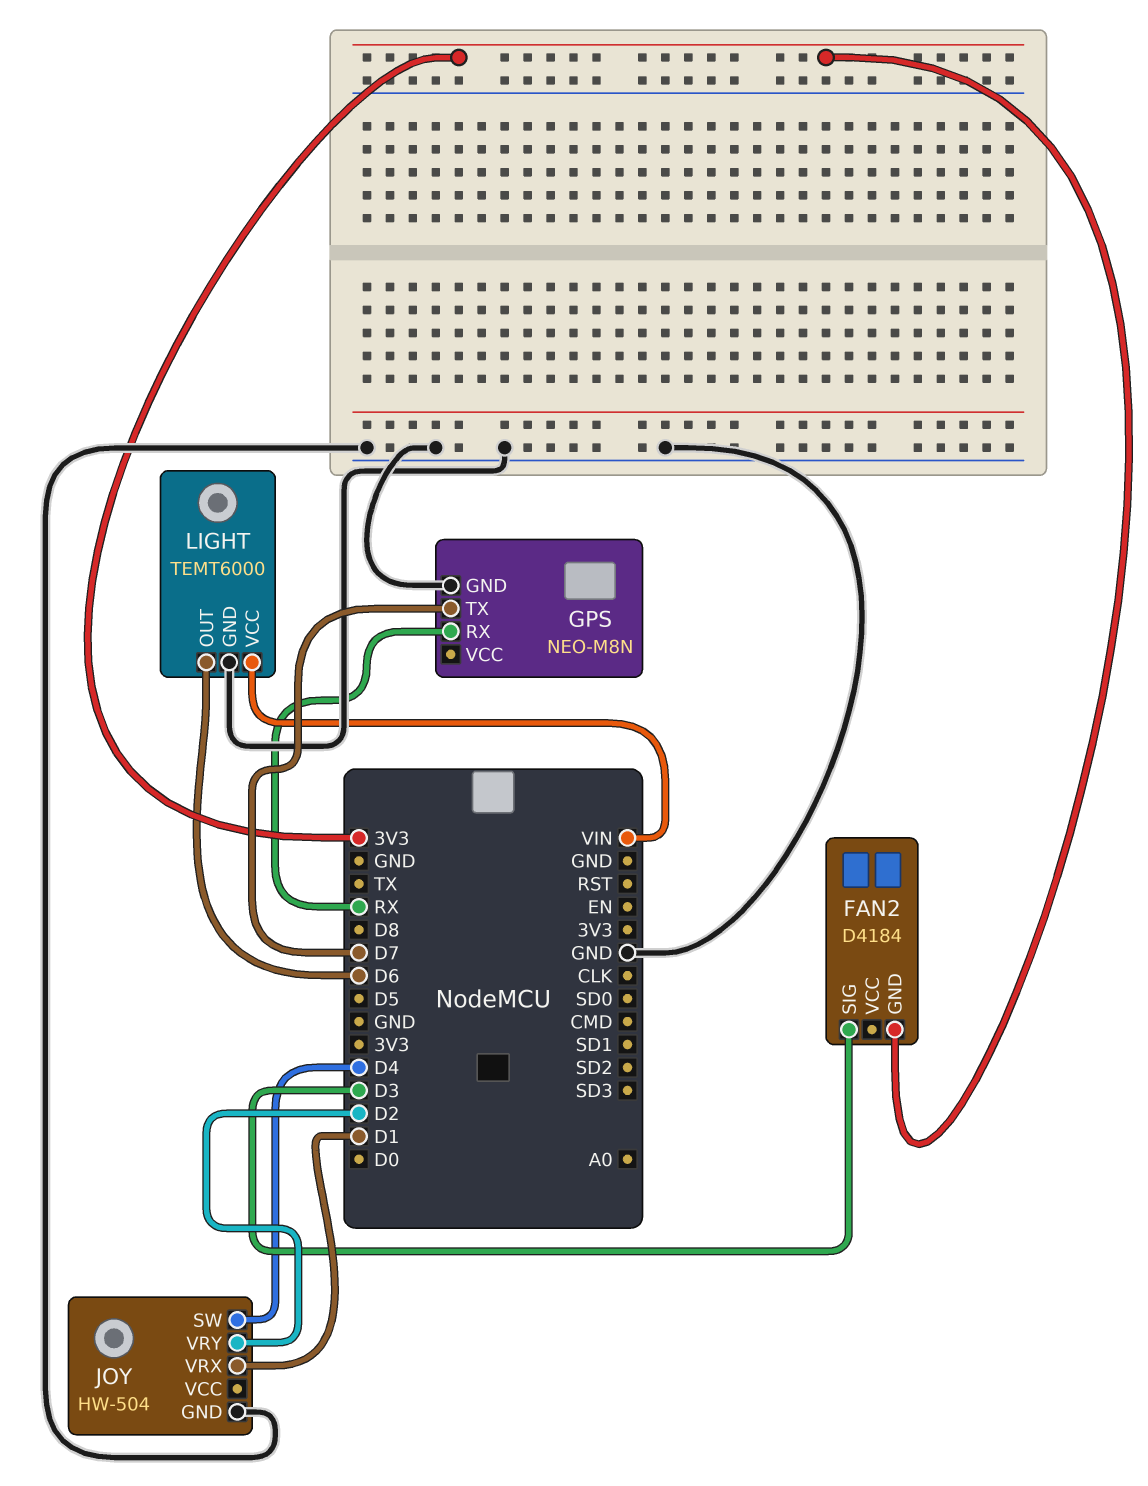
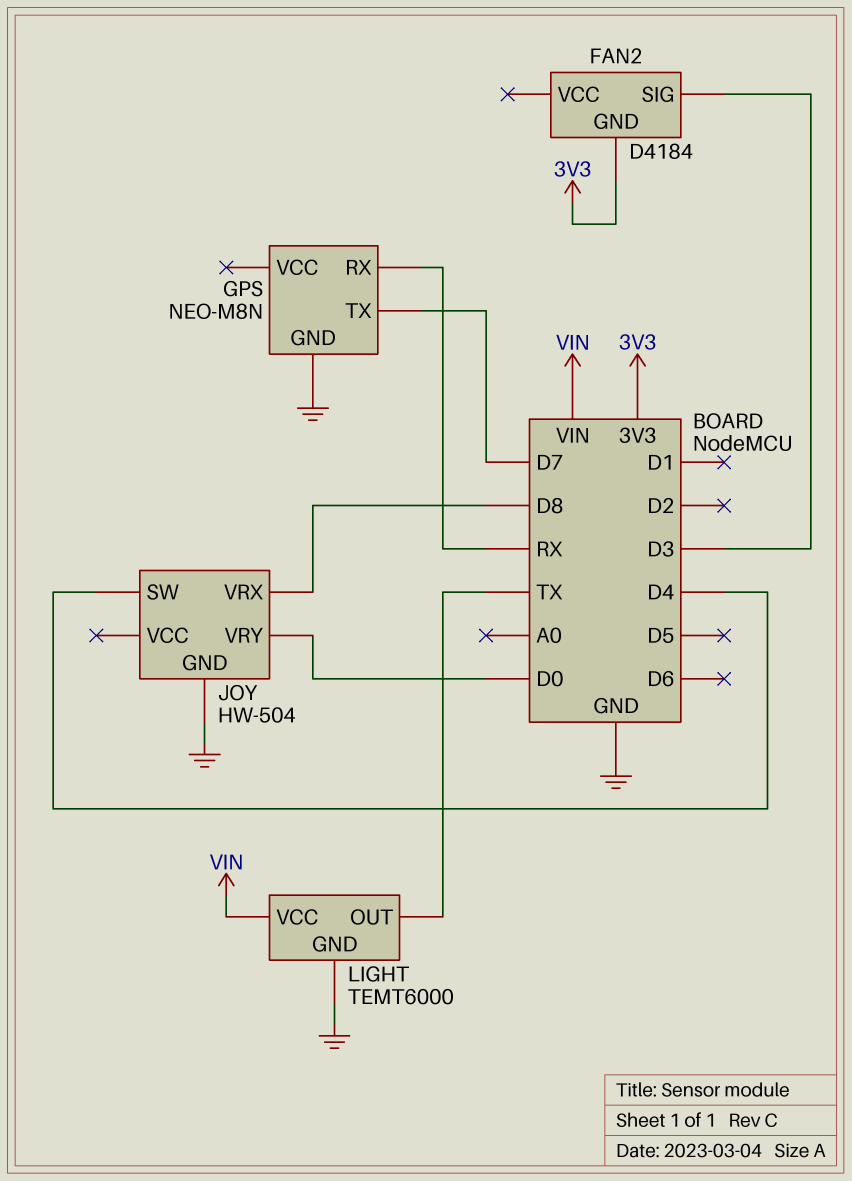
JOY pin VRX: D1 -> D8
JOY pin VRY: D2 -> D0
LIGHT pin OUT: D6 -> TX

